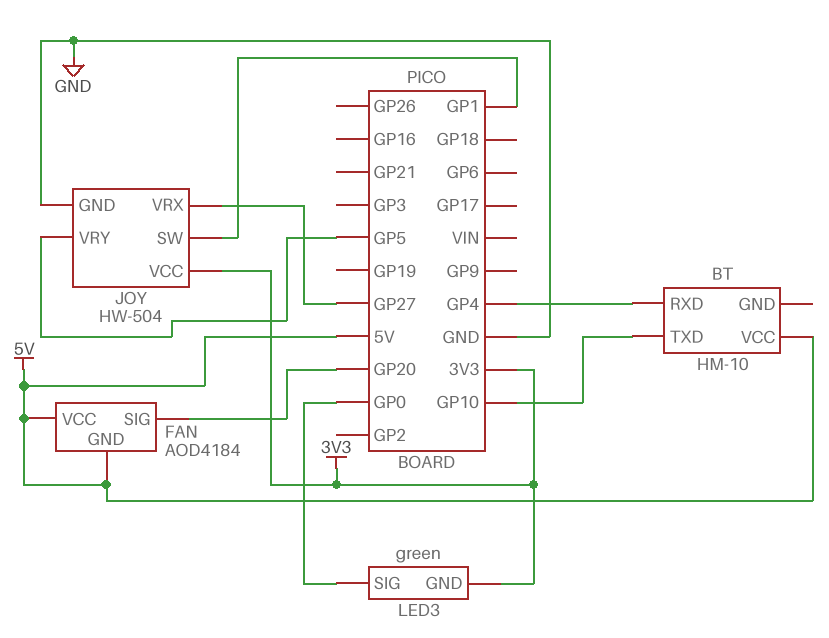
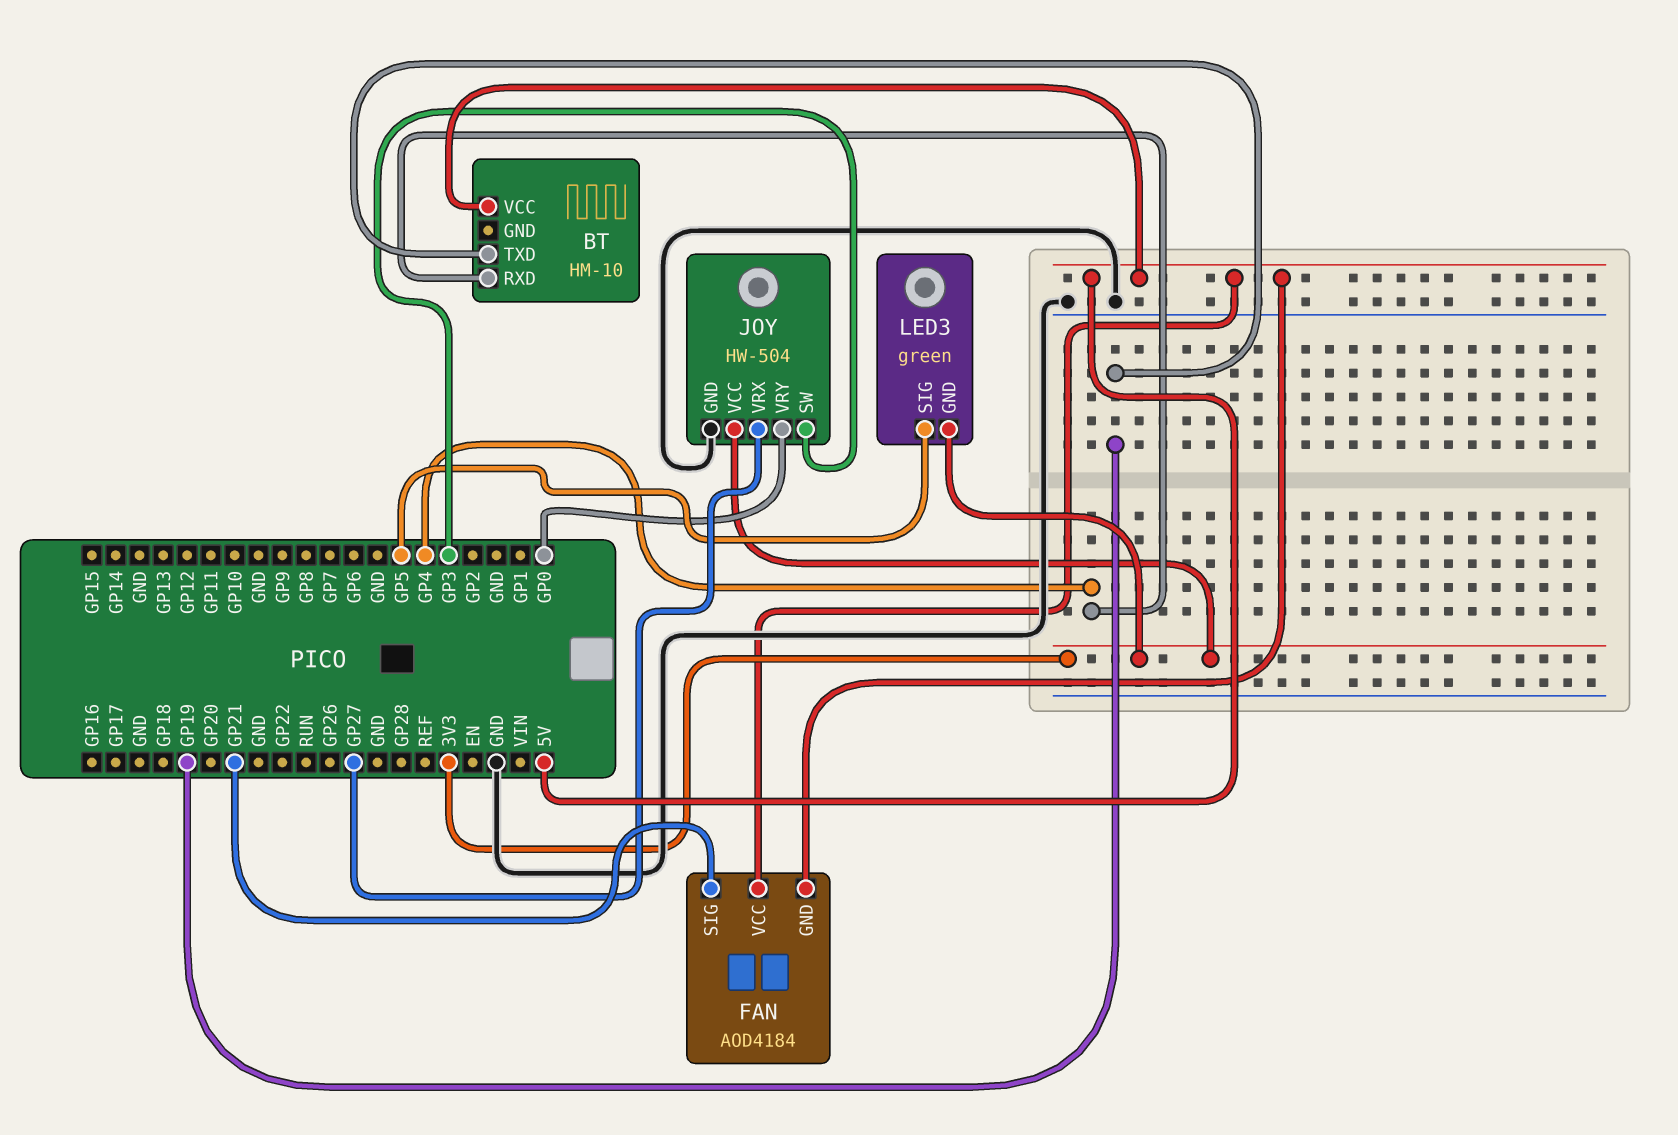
BT pin TXD: GP10 -> GP19
FAN pin SIG: GP20 -> GP21
JOY pin SW: GP1 -> GP3
JOY pin VRY: GP5 -> GP0
LED3 pin SIG: GP0 -> GP5

